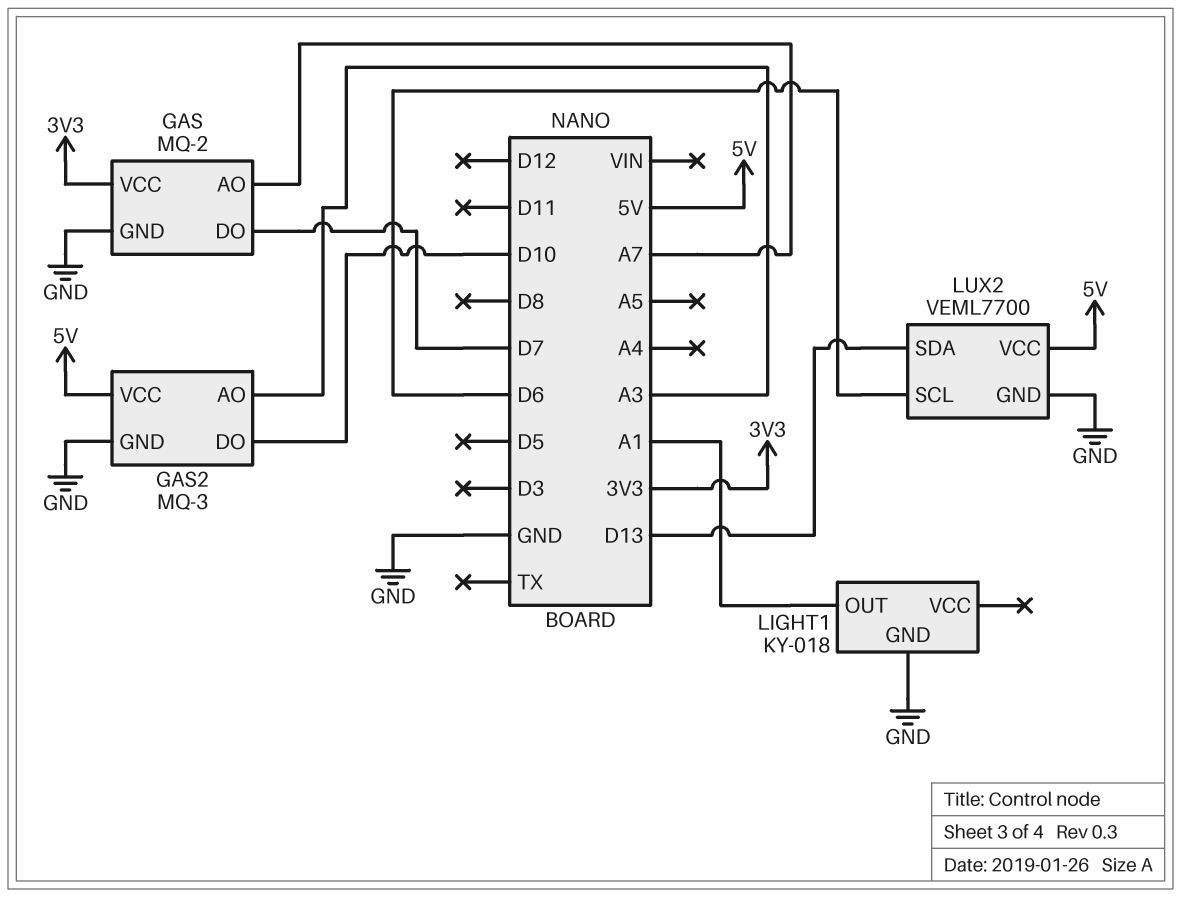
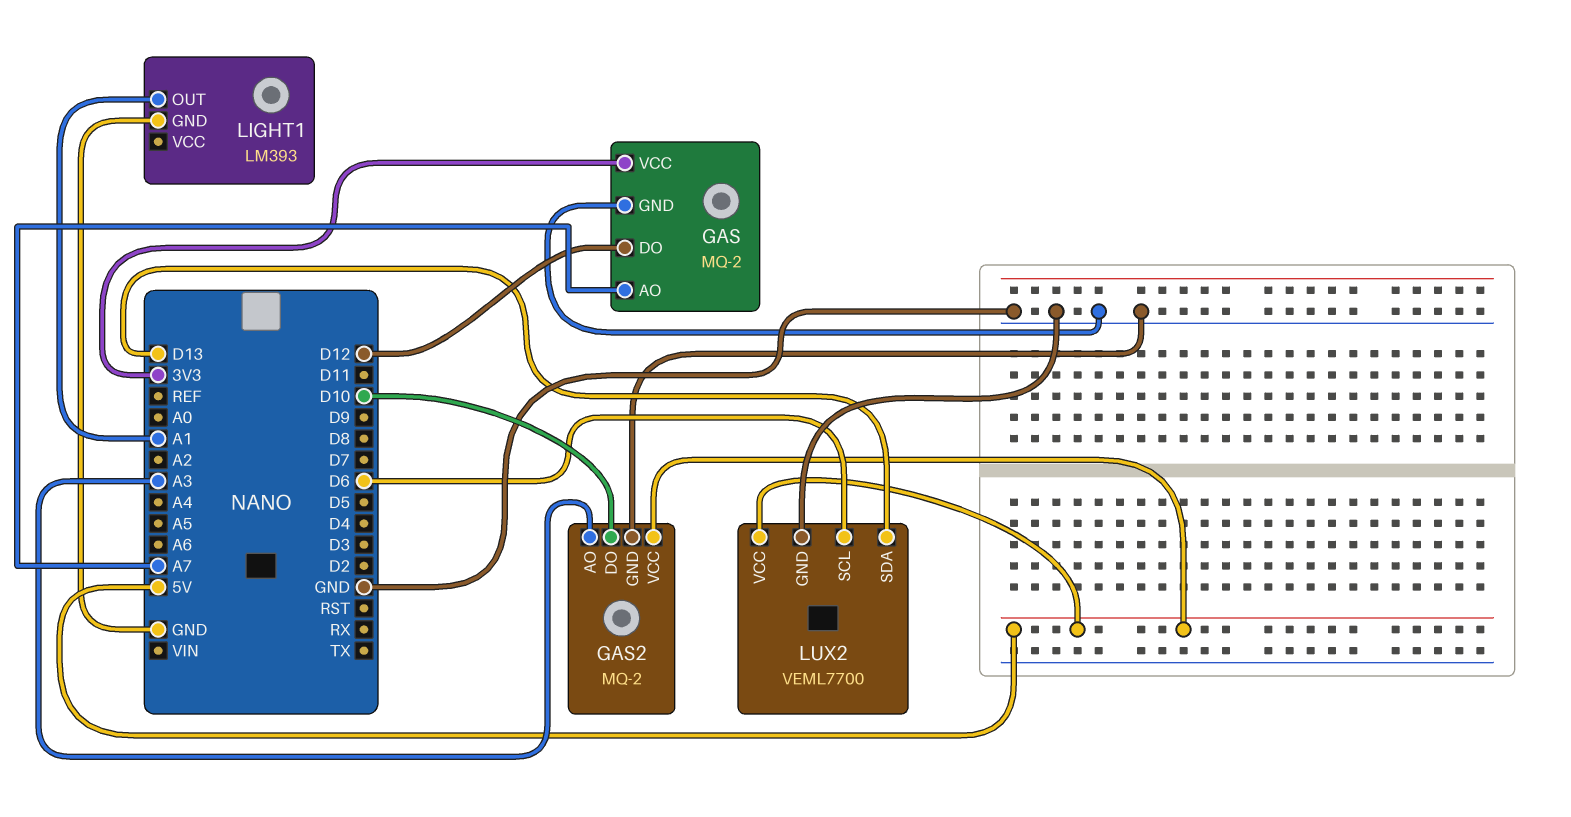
GAS pin DO: D7 -> D12
GAS2: MQ-3 -> MQ-2
LIGHT1: KY-018 -> LM393

